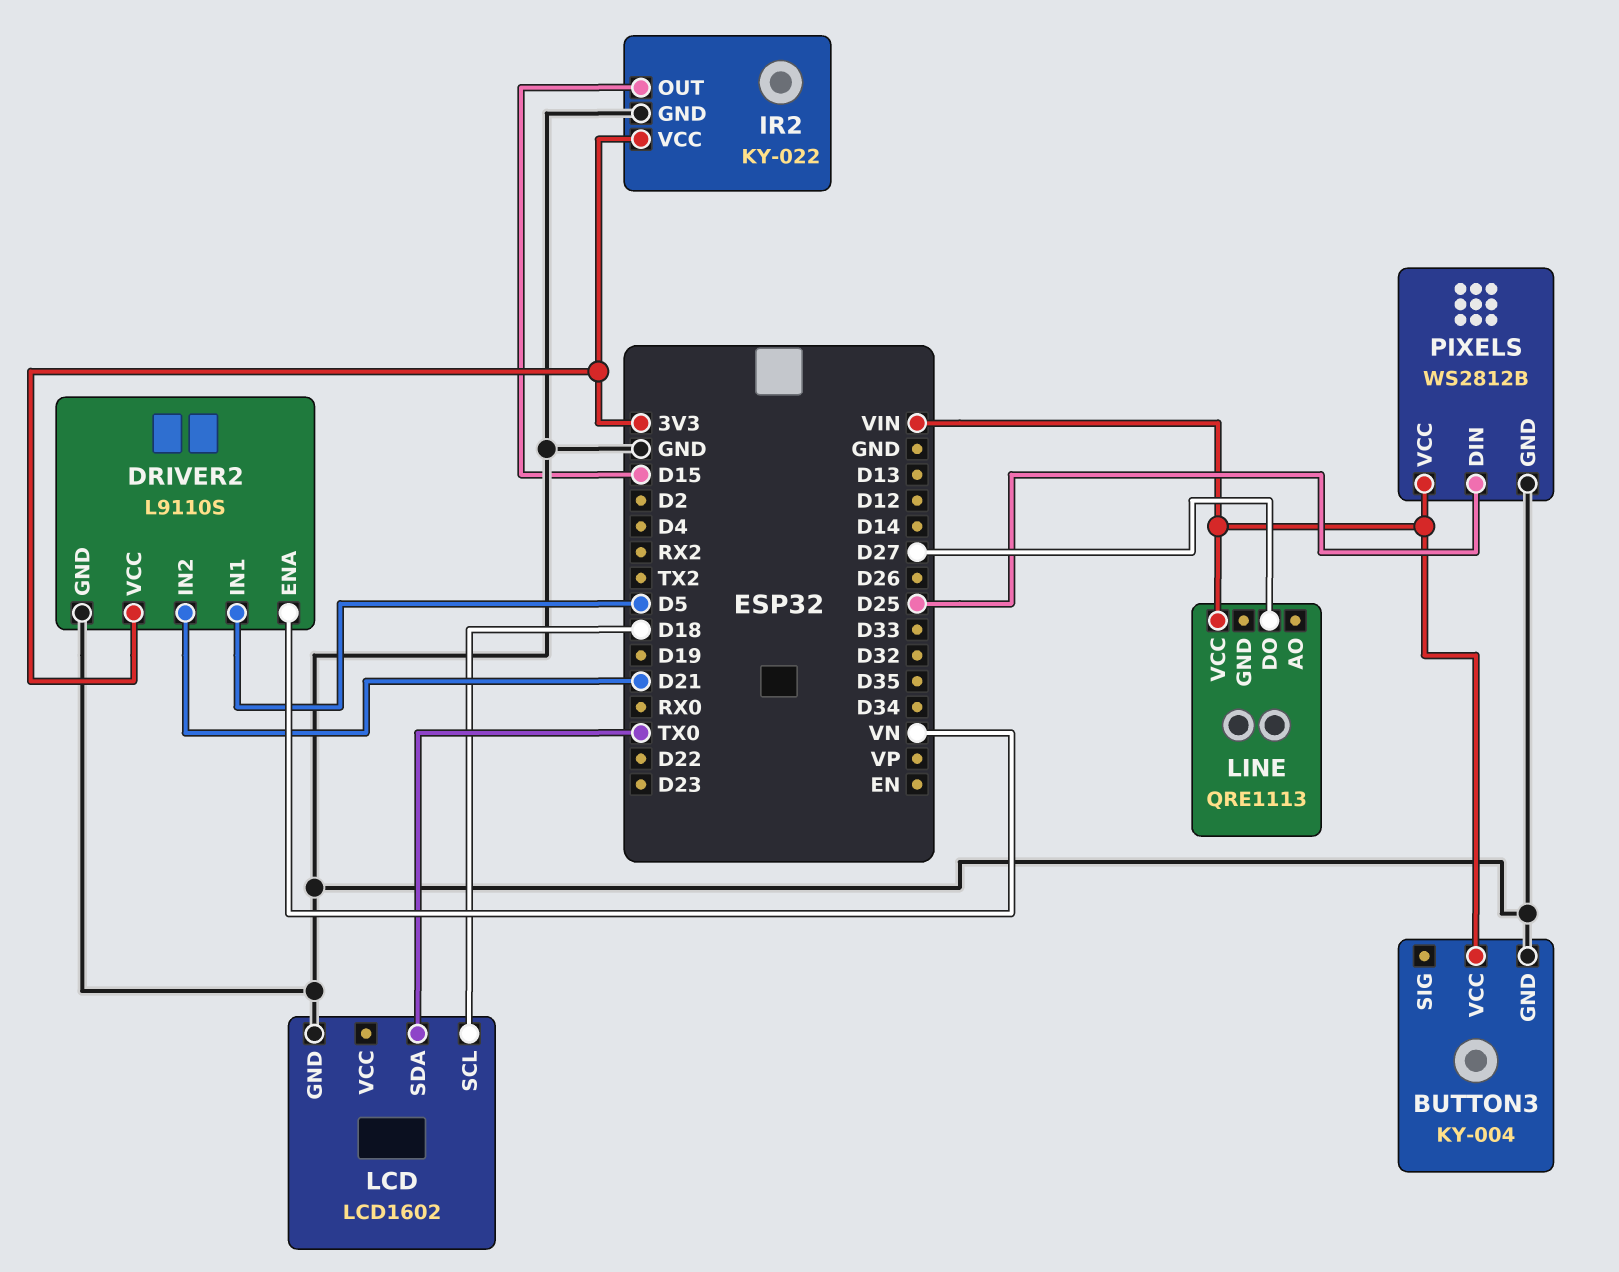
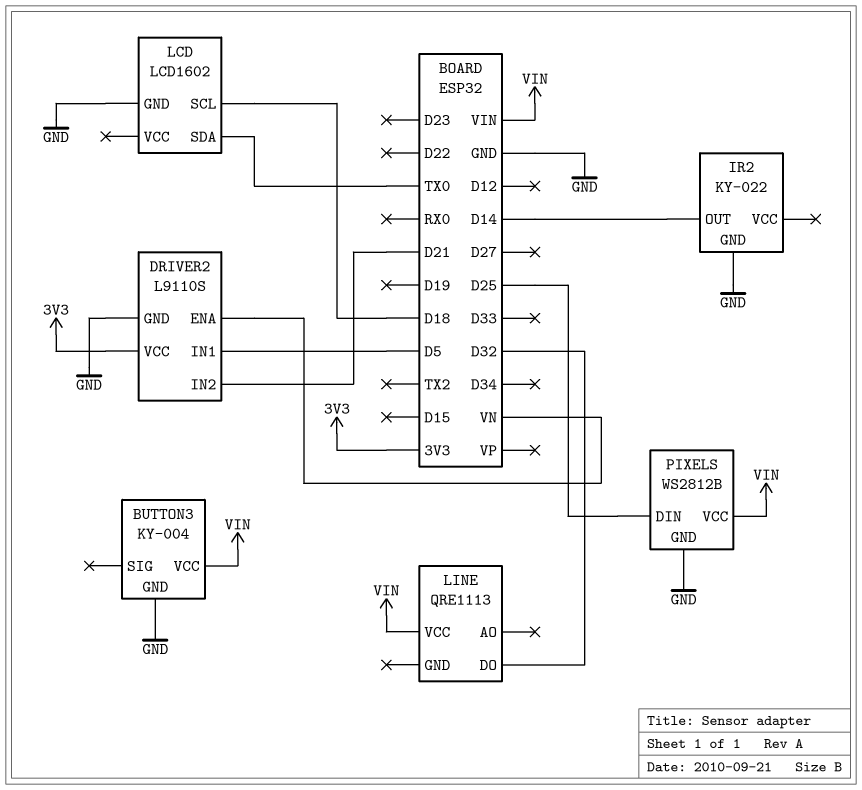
IR2 pin OUT: D15 -> D14
IR2 pin VCC: 3V3 -> none
LINE pin DO: D27 -> D32

